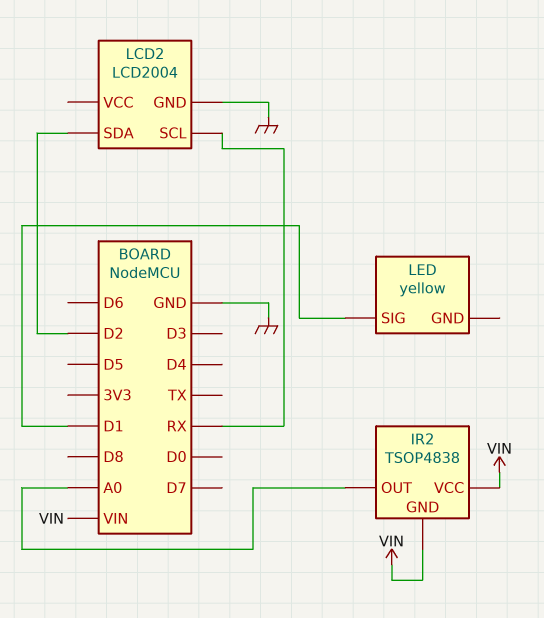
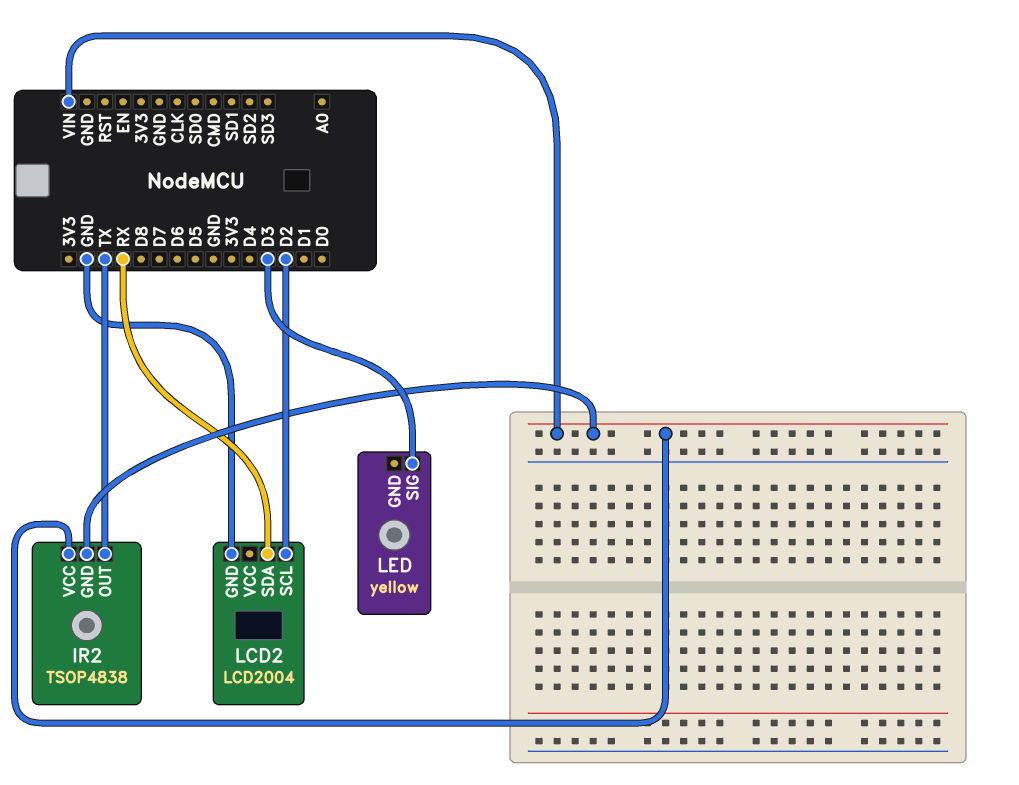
IR2 pin OUT: A0 -> TX
LCD2 pin SCL: RX -> D2
LCD2 pin SDA: D2 -> RX
LED pin SIG: D1 -> D3

